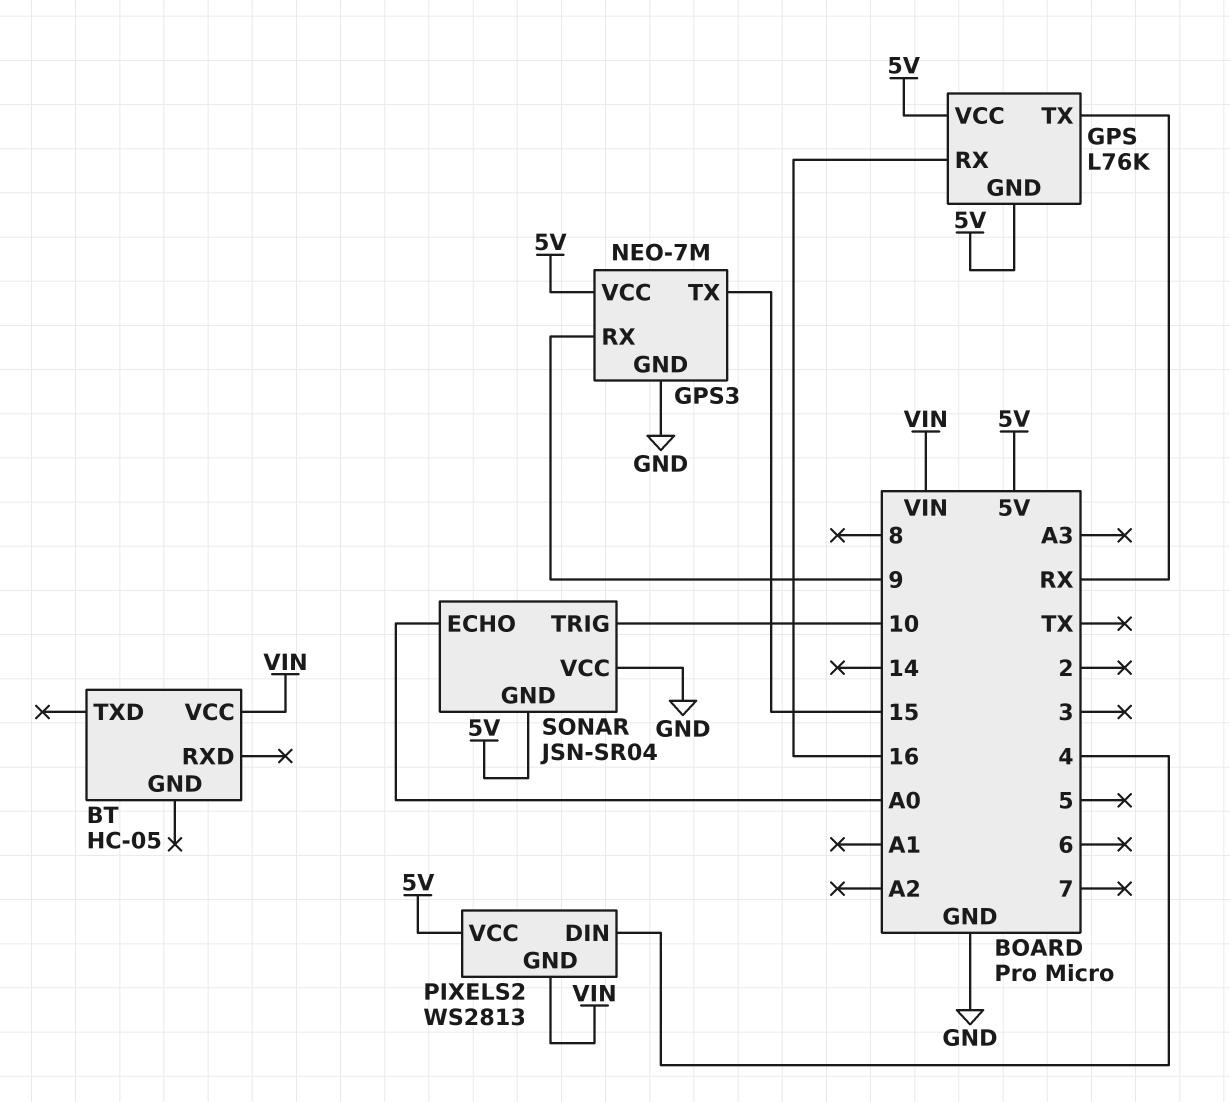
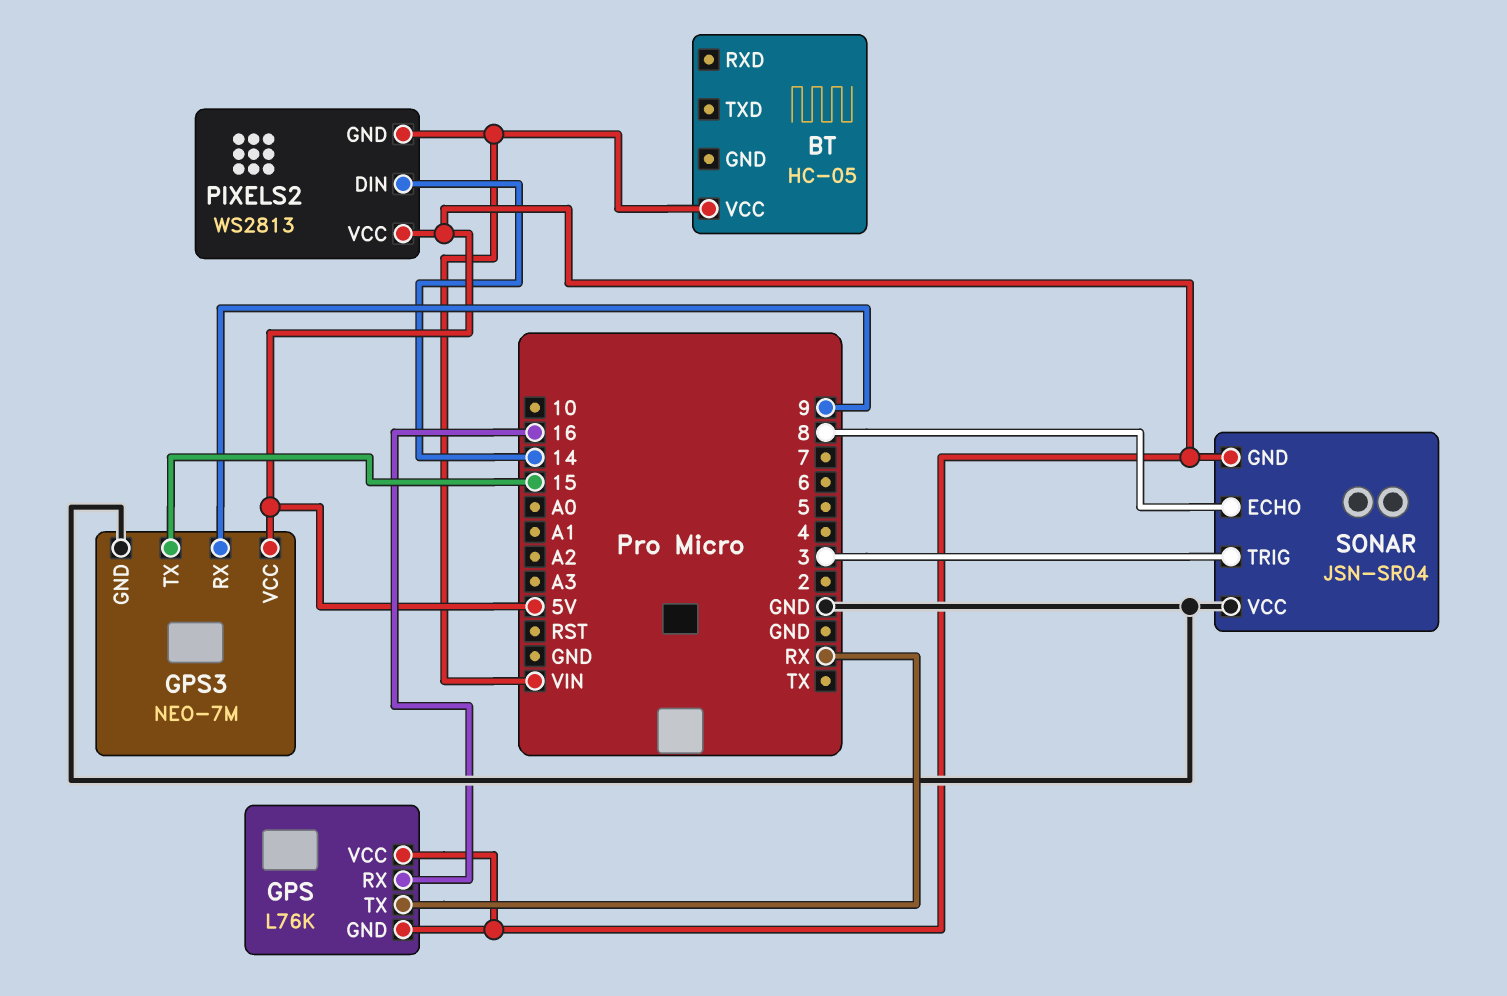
PIXELS2 pin DIN: 4 -> 14
SONAR pin ECHO: A0 -> 8
SONAR pin TRIG: 10 -> 3

